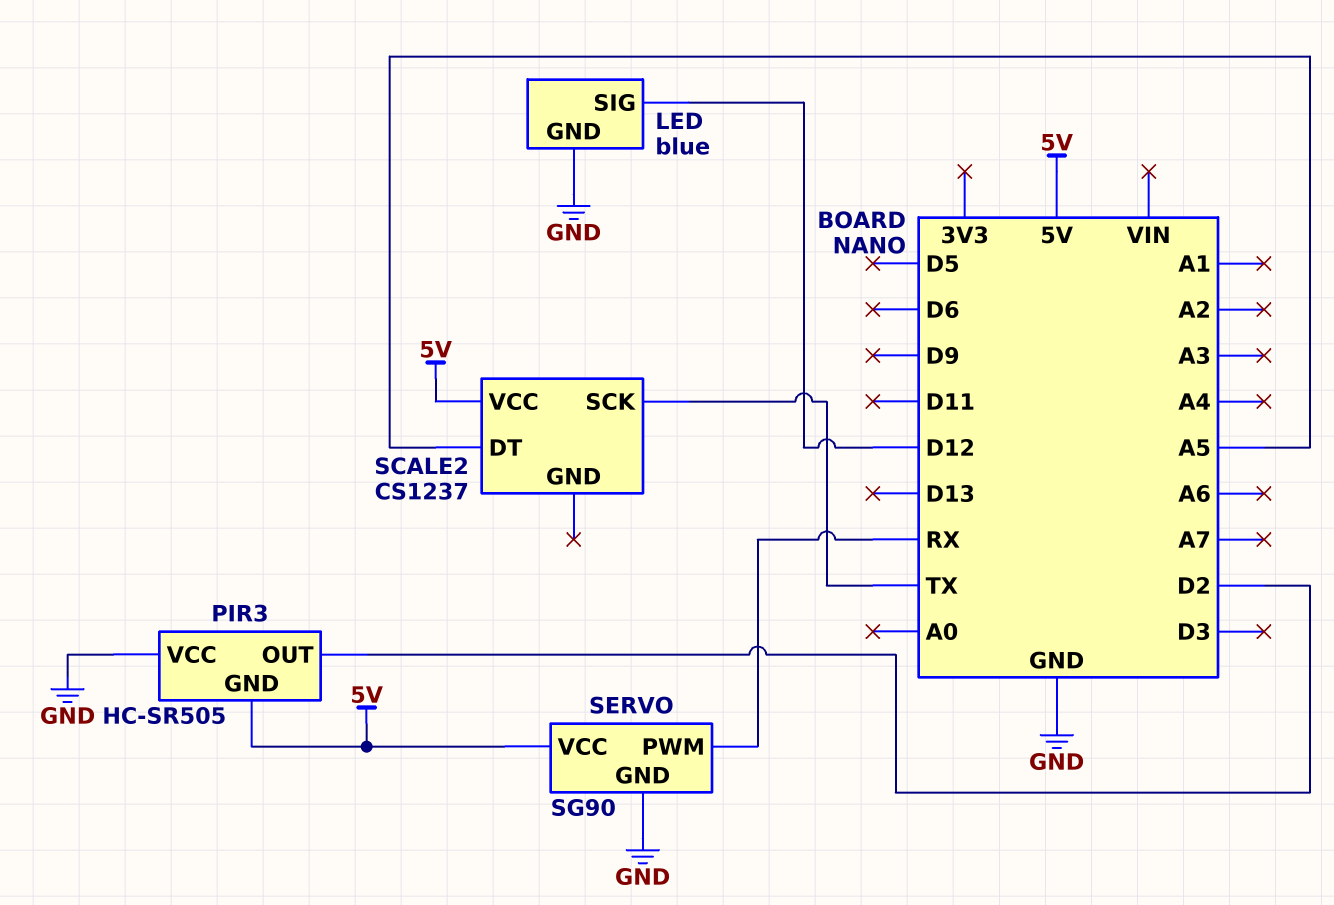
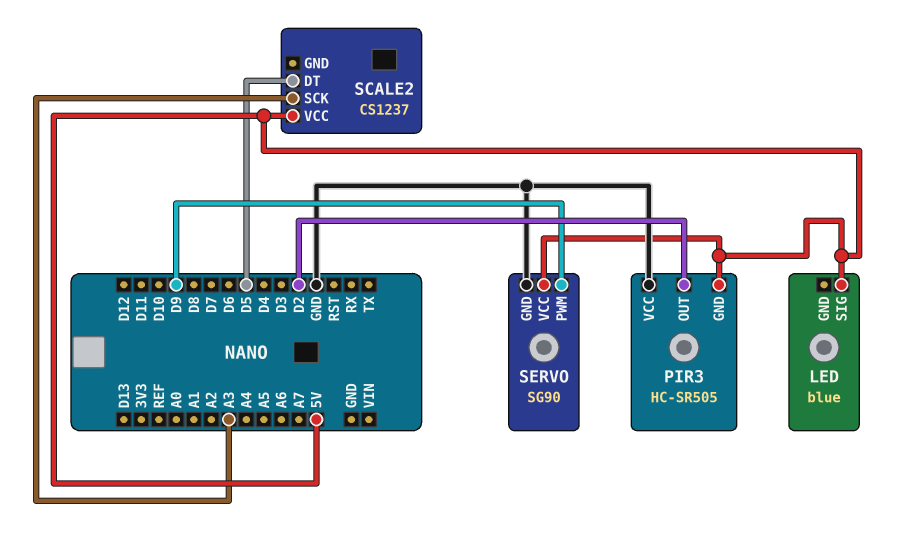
LED pin GND: GND -> none
LED pin SIG: D12 -> 5V
SCALE2 pin DT: A5 -> D5
SCALE2 pin SCK: TX -> A3
SERVO pin PWM: RX -> D9

